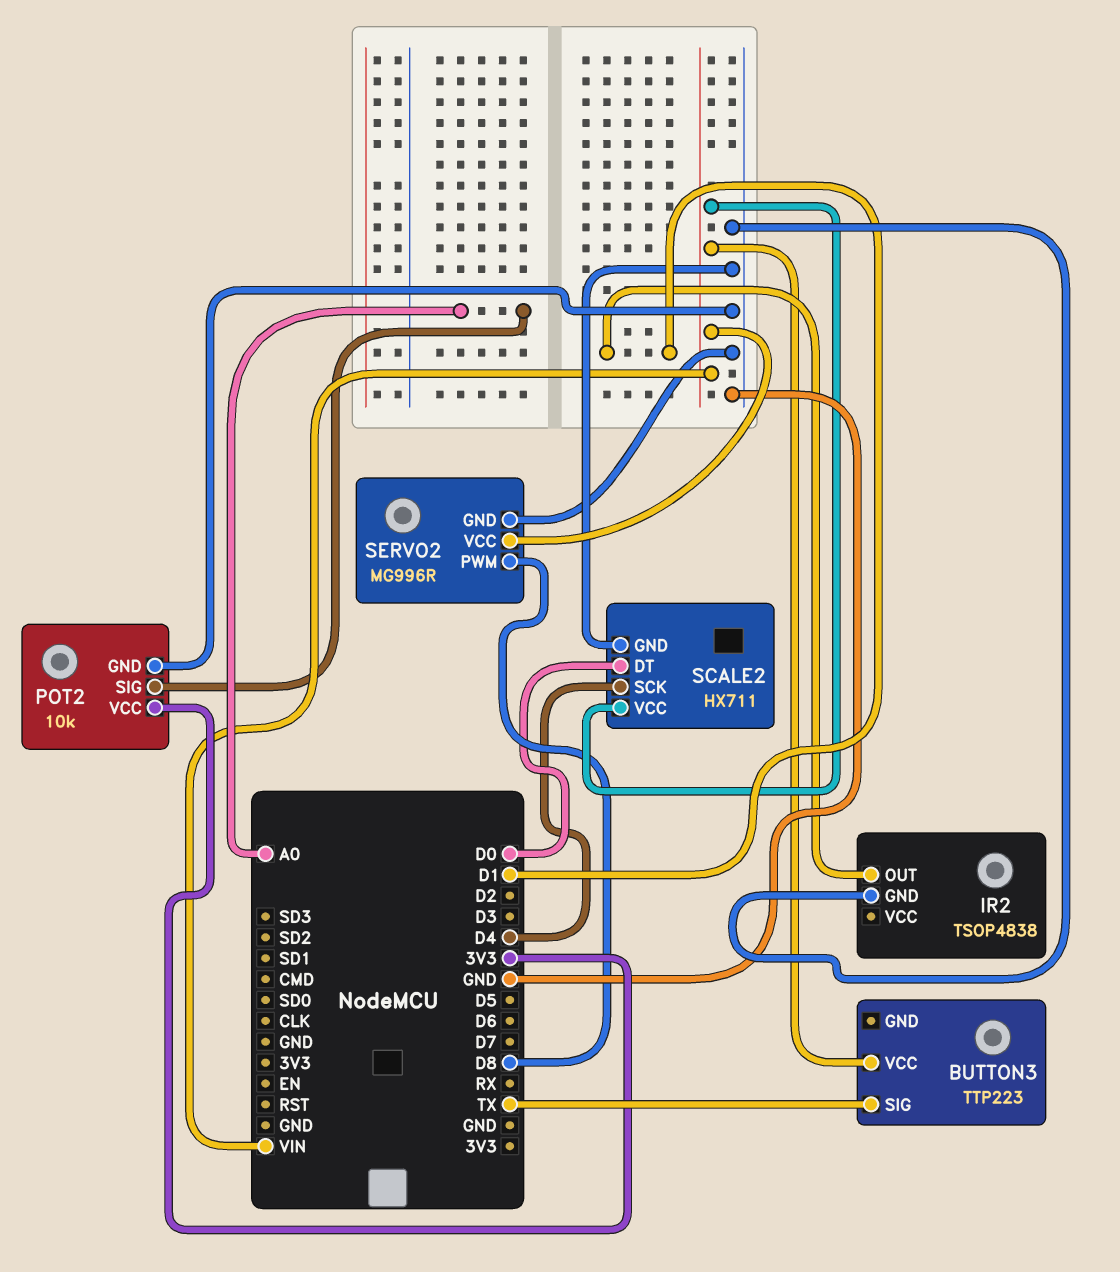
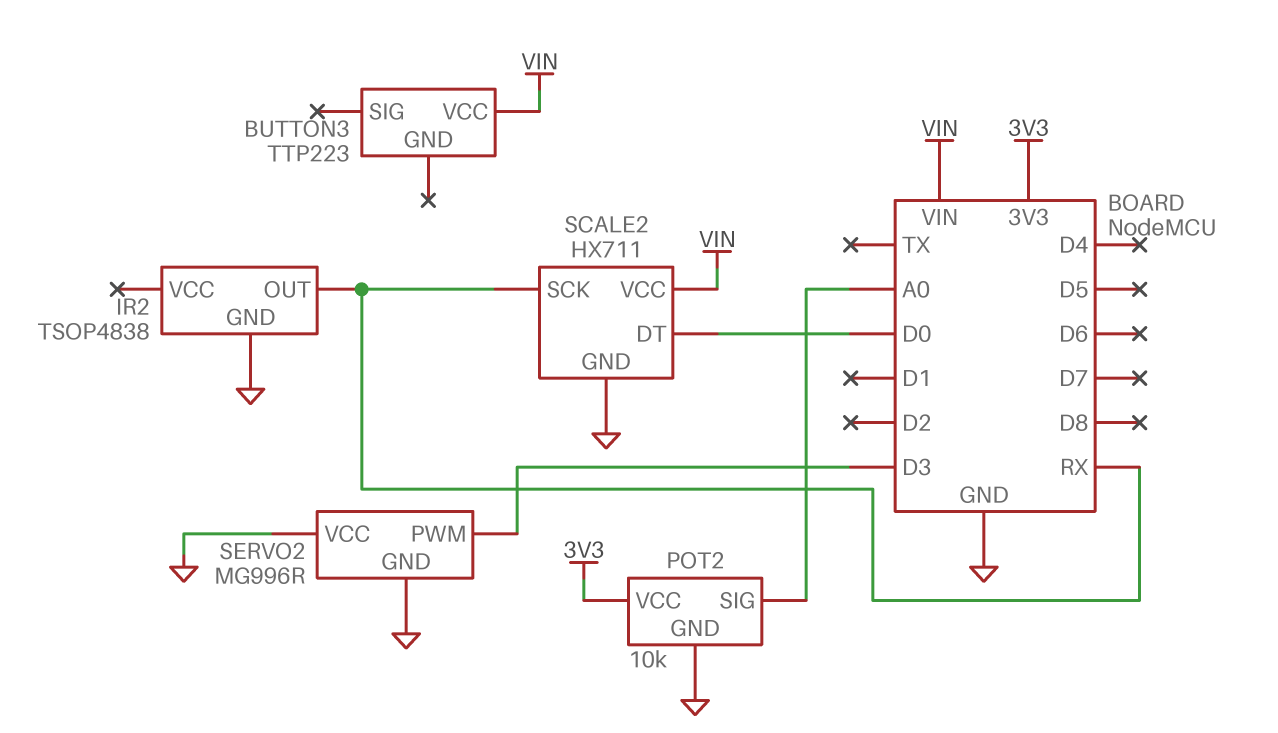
BUTTON3 pin SIG: TX -> none
IR2 pin OUT: D1 -> RX
SCALE2 pin SCK: D4 -> RX
SERVO2 pin PWM: D8 -> D3
SERVO2 pin VCC: VIN -> GND

